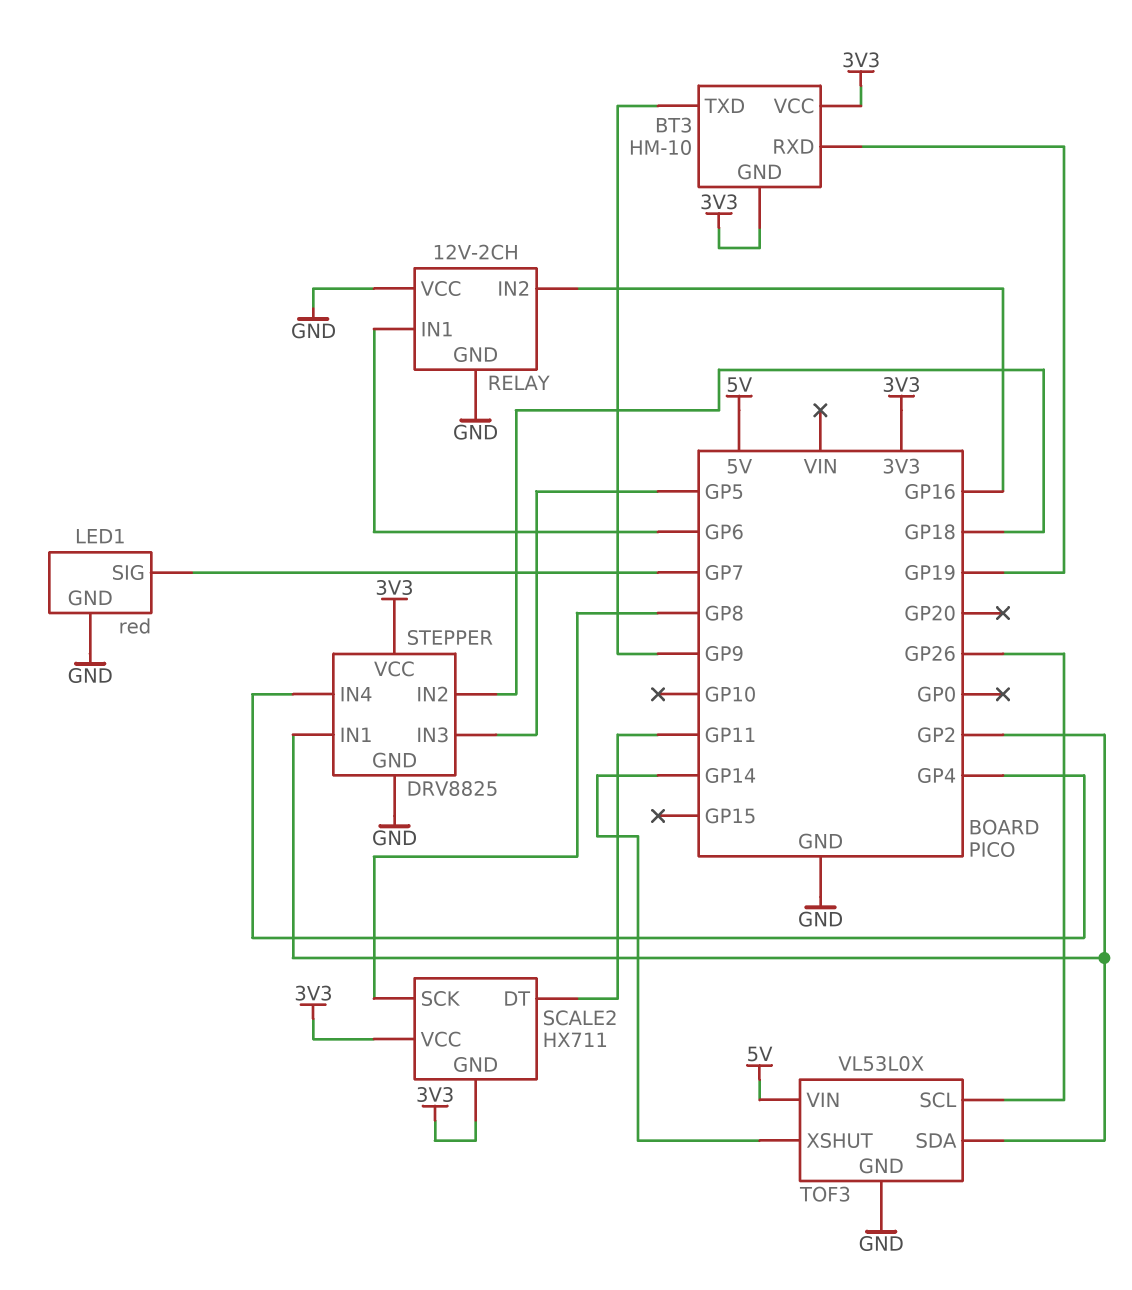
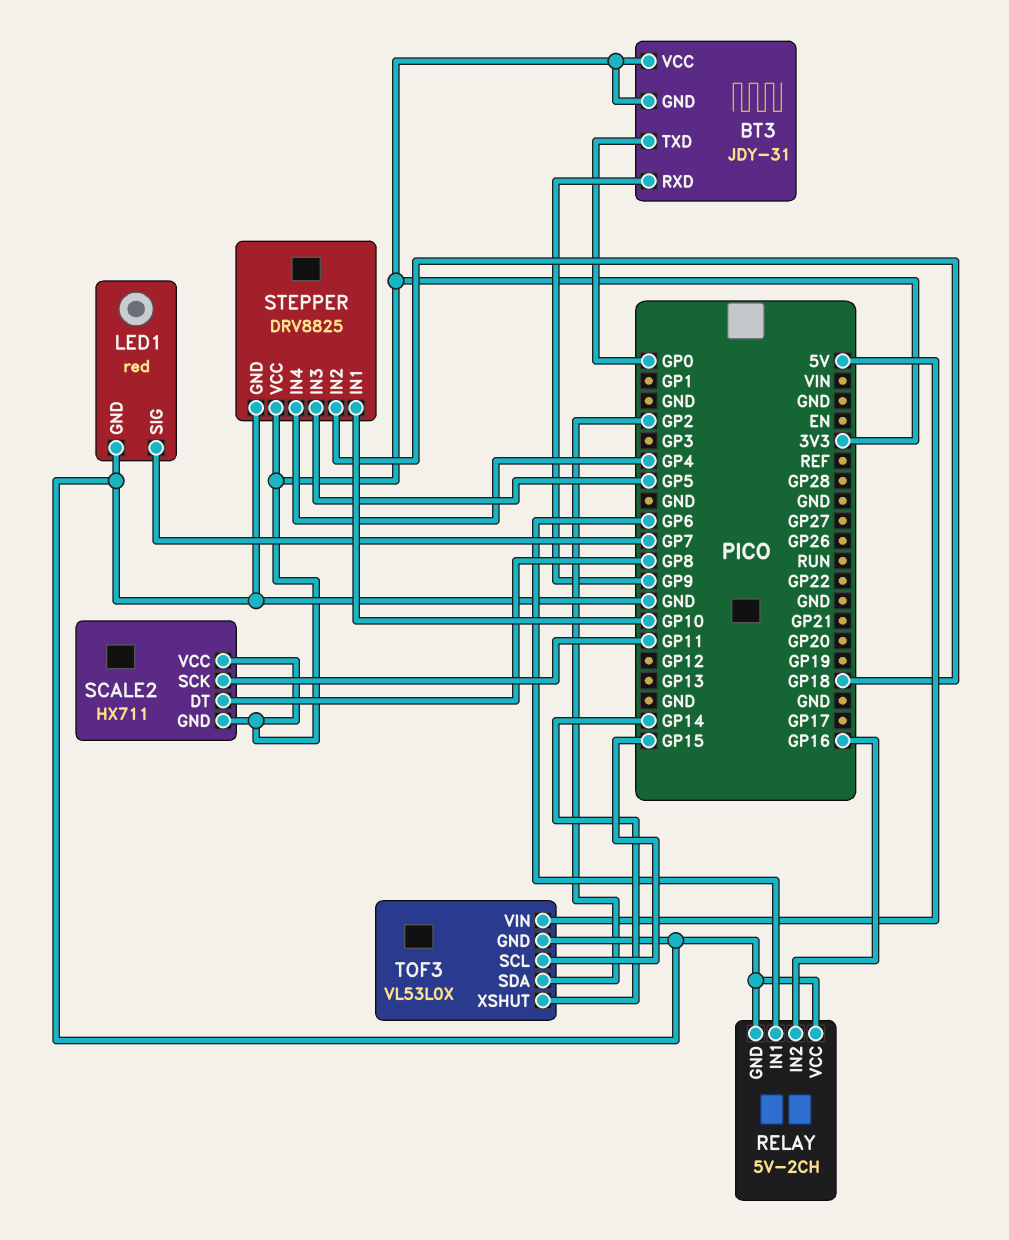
BT3: HM-10 -> JDY-31
BT3 pin RXD: GP19 -> GP9
BT3 pin TXD: GP9 -> GP0
RELAY: 12V-2CH -> 5V-2CH
SCALE2 pin DT: GP11 -> GP8
SCALE2 pin SCK: GP8 -> GP11
STEPPER pin IN1: GP2 -> GP10
TOF3 pin SCL: GP26 -> GP15

